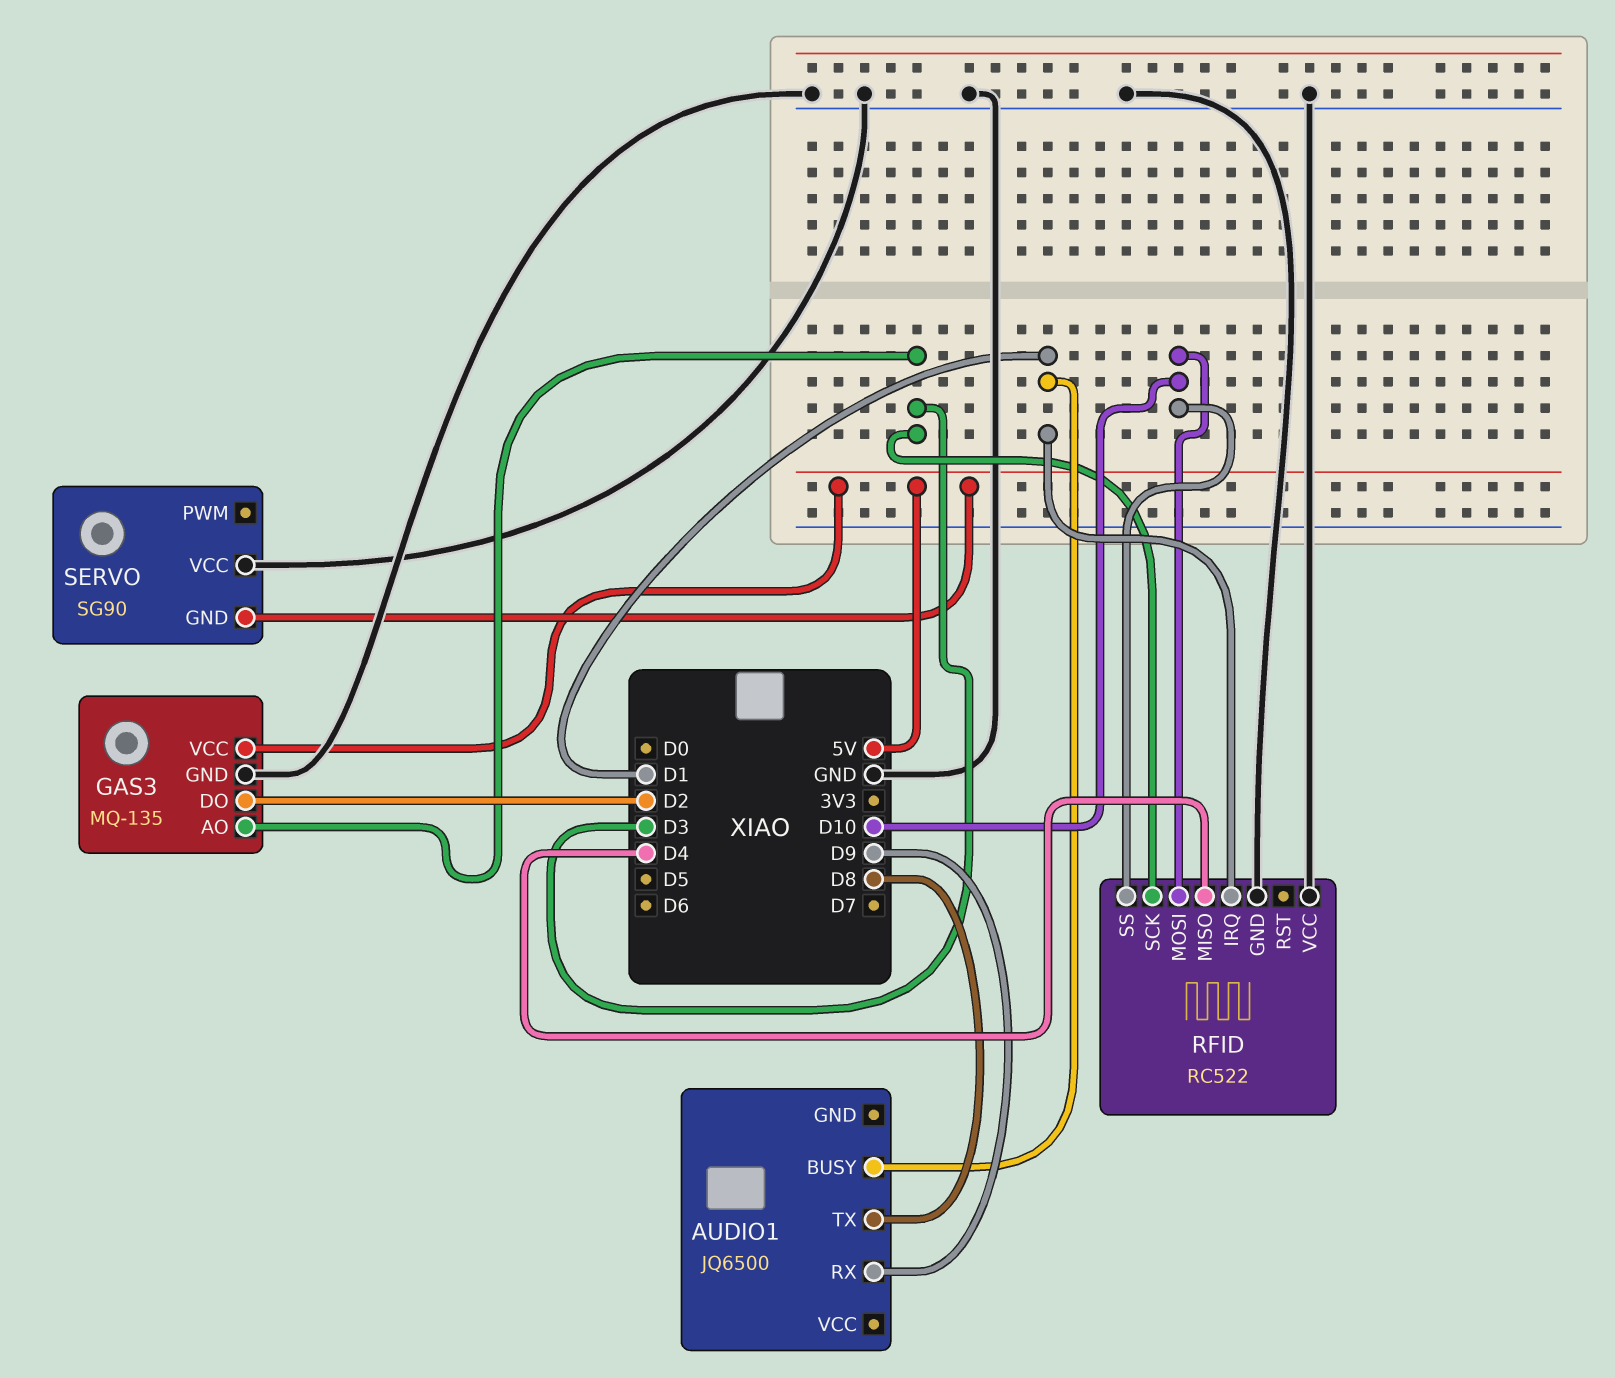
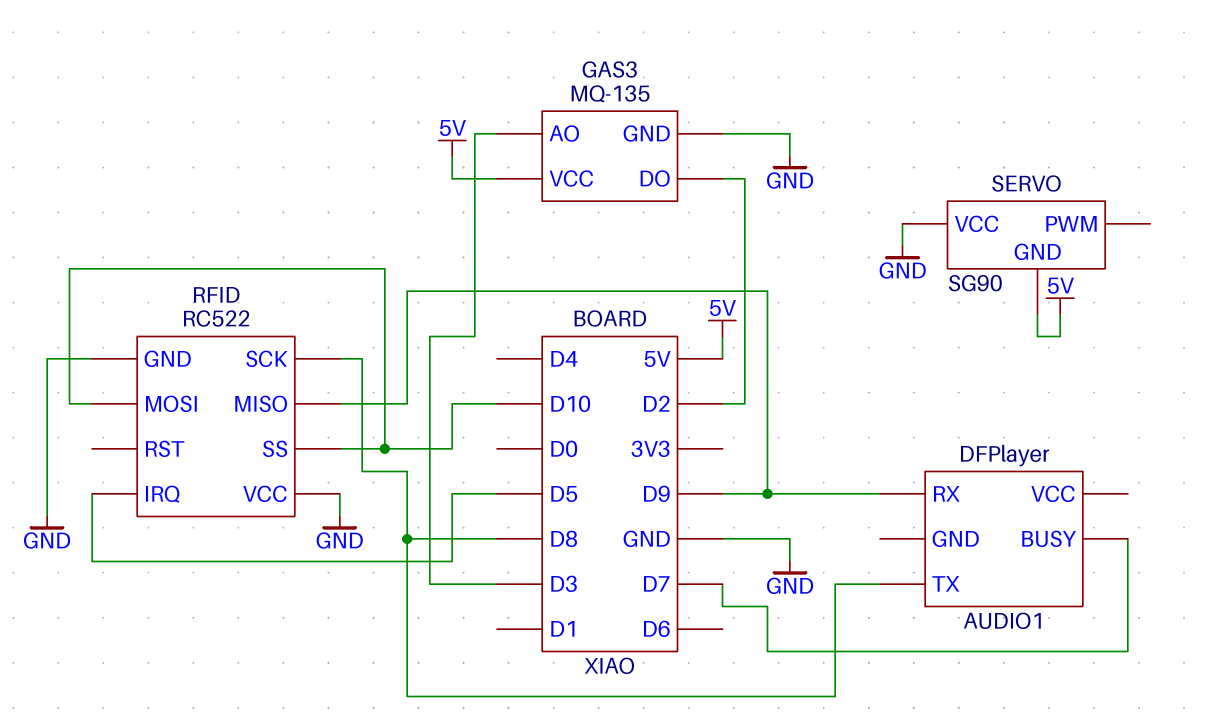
AUDIO1: JQ6500 -> DFPlayer
AUDIO1 pin BUSY: D1 -> D7
RFID pin IRQ: D1 -> D5
RFID pin MISO: D4 -> D9
RFID pin SCK: D3 -> D8

